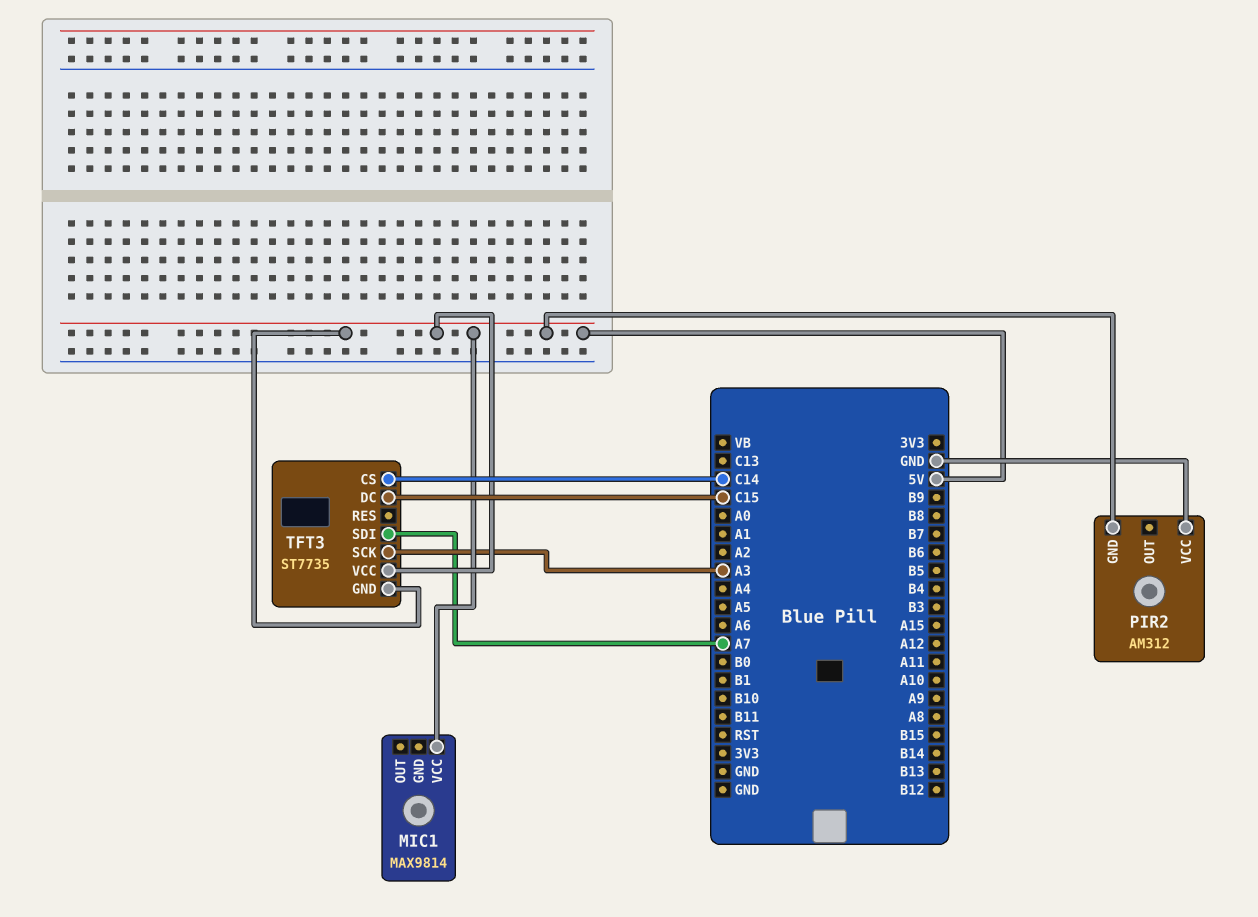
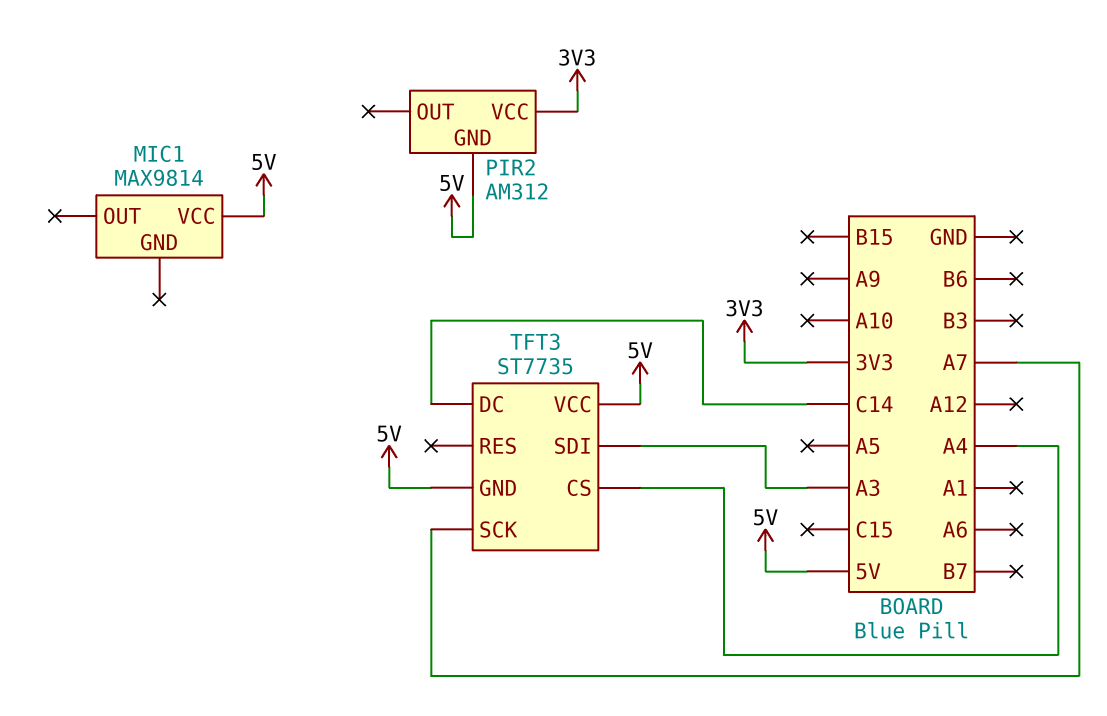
PIR2 pin VCC: GND -> 3V3
TFT3 pin CS: C14 -> A4
TFT3 pin DC: C15 -> C14
TFT3 pin SCK: A3 -> A7
TFT3 pin SDI: A7 -> A3

